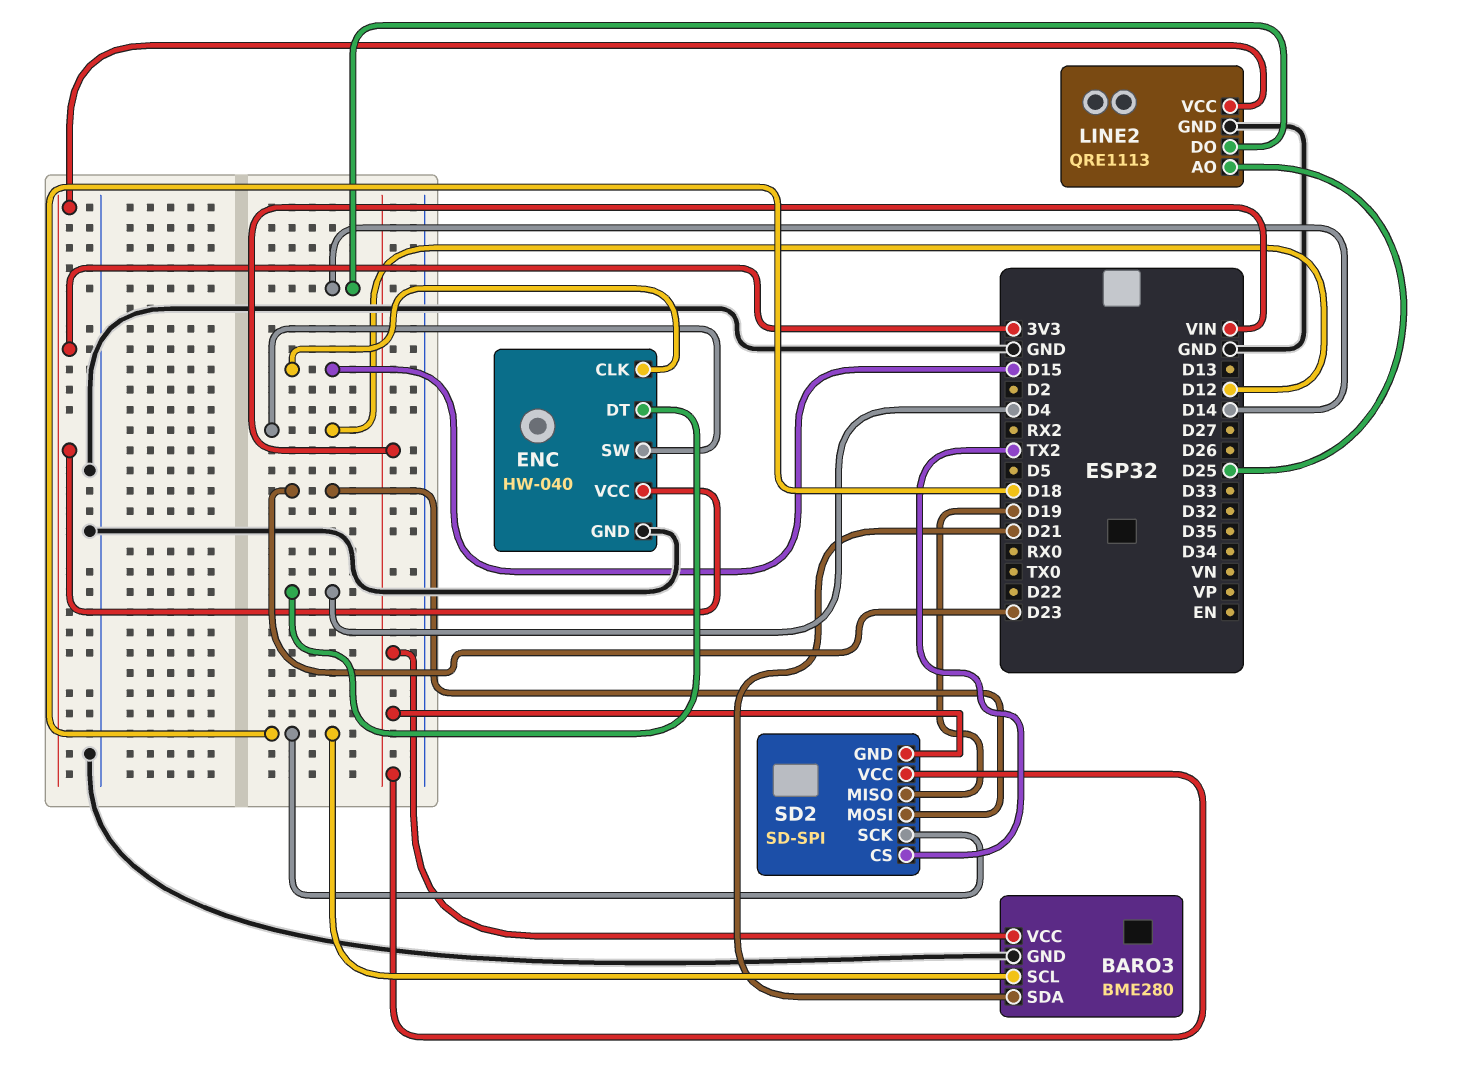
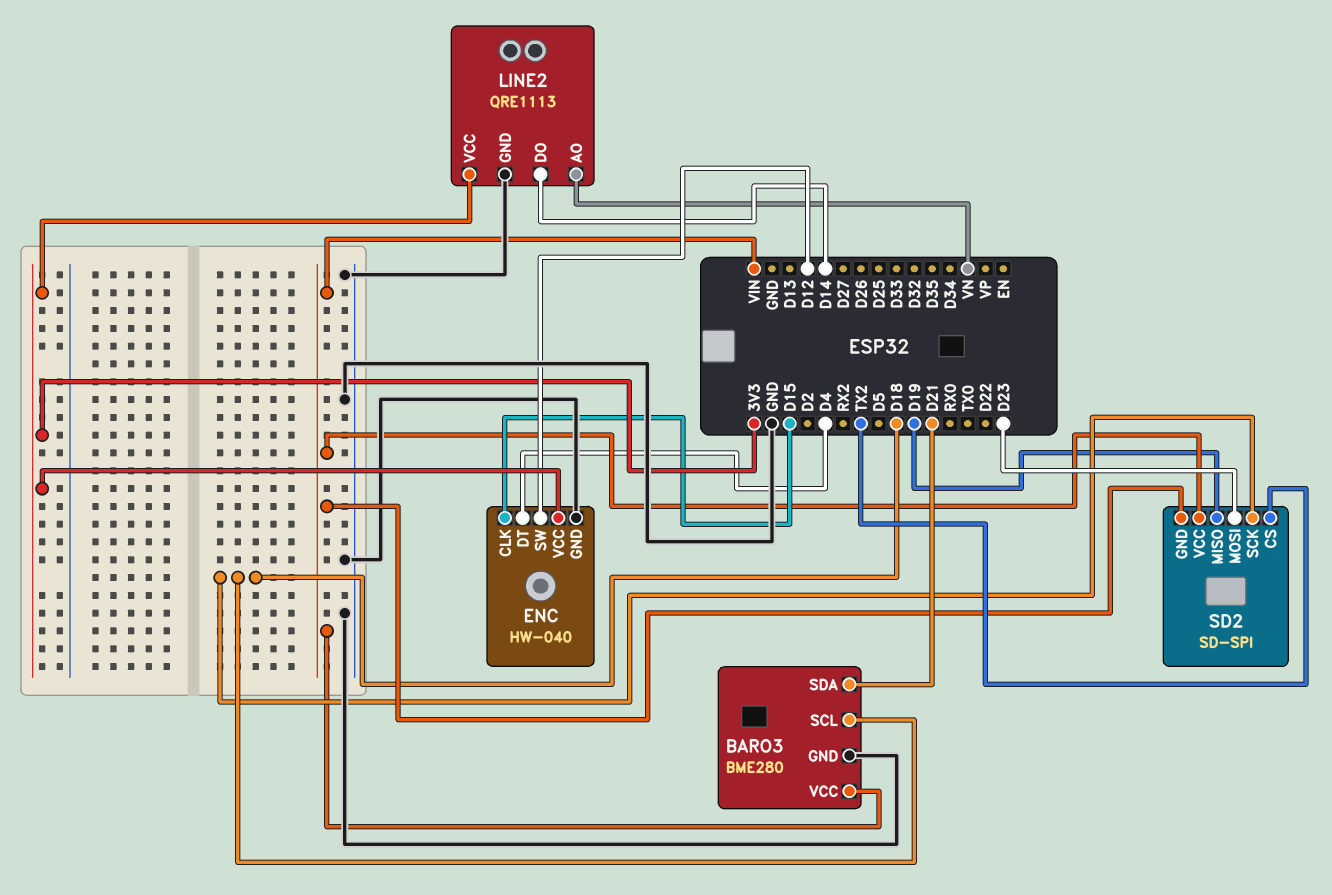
LINE2 pin AO: D25 -> VN

